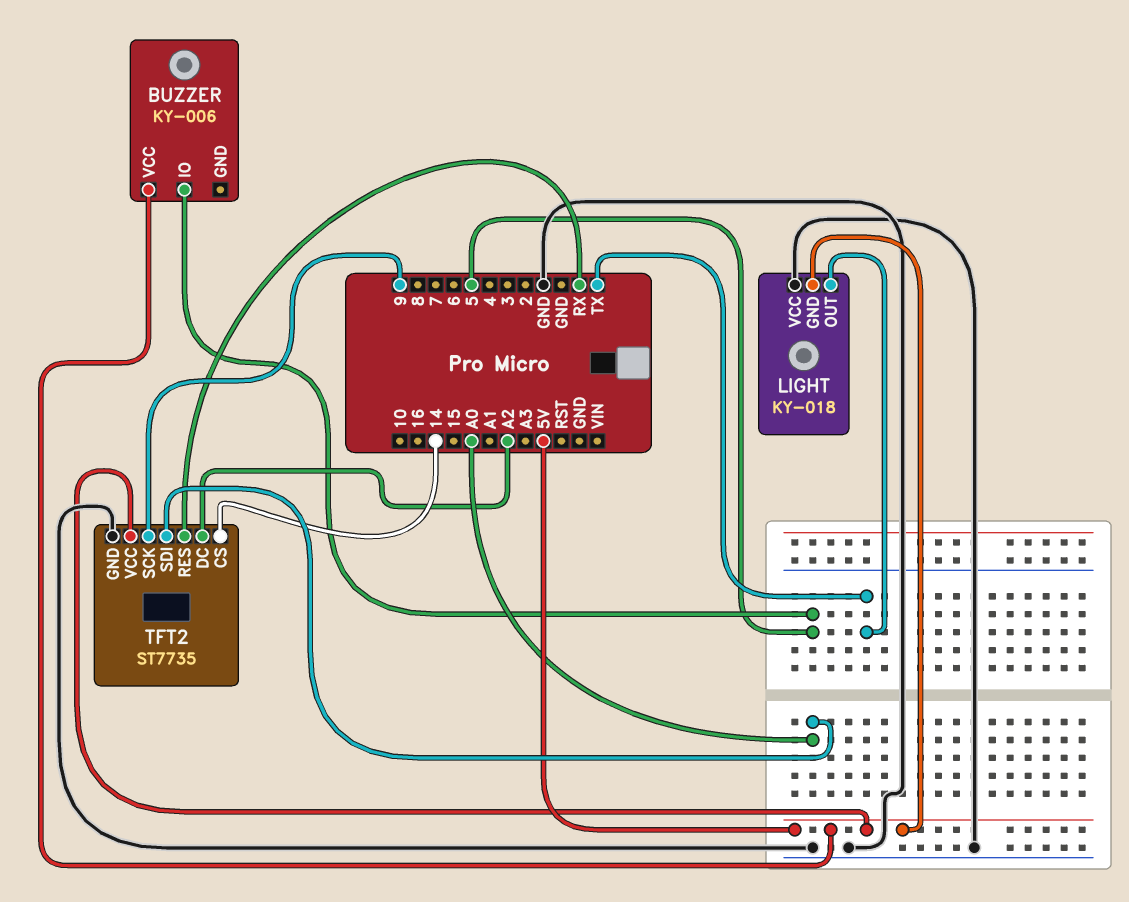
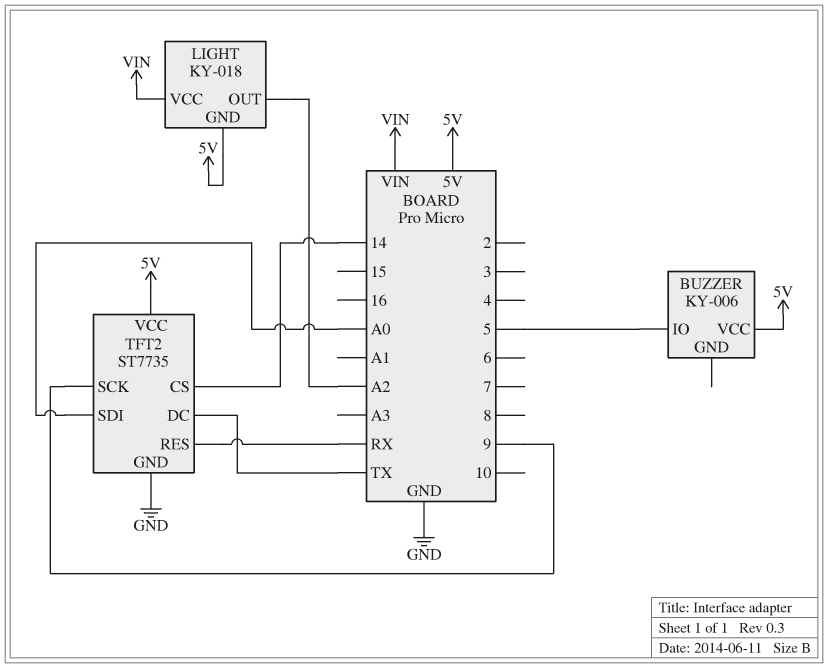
LIGHT pin OUT: TX -> A2
LIGHT pin VCC: GND -> VIN
TFT2 pin DC: A2 -> TX

